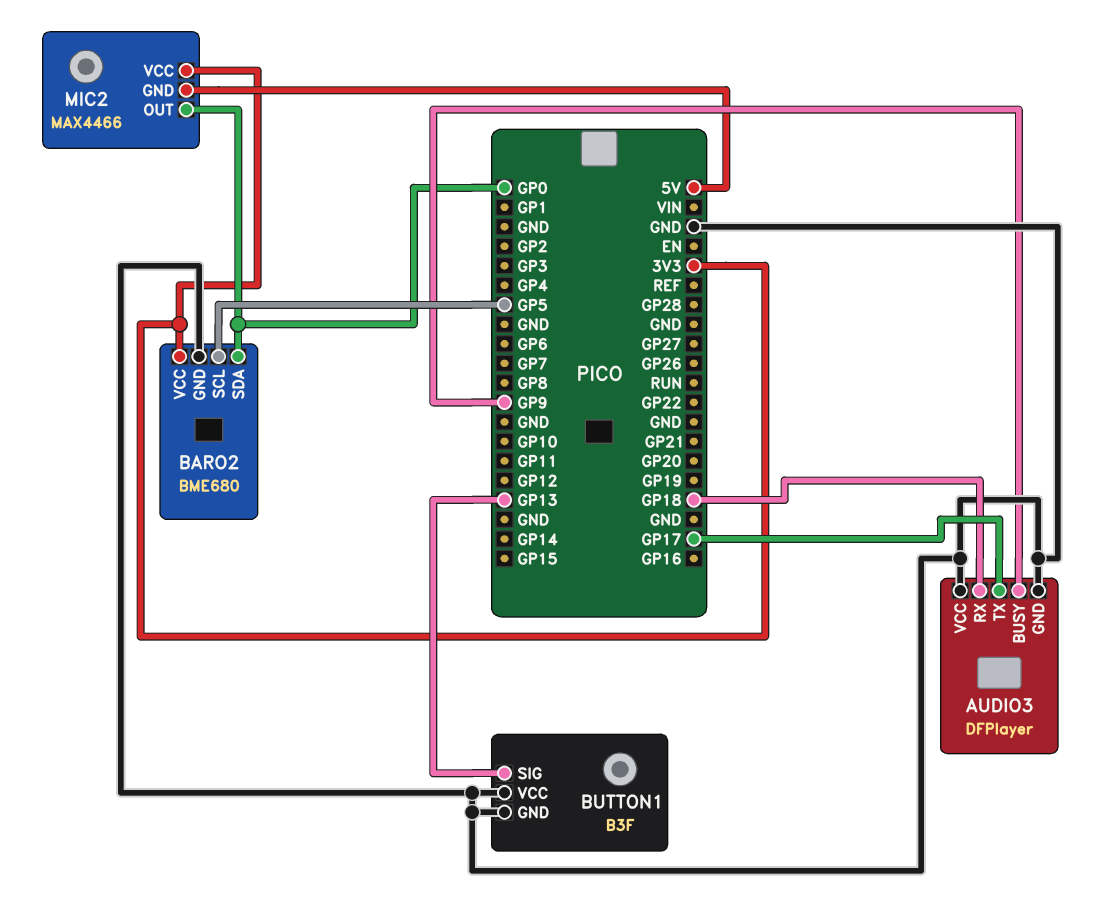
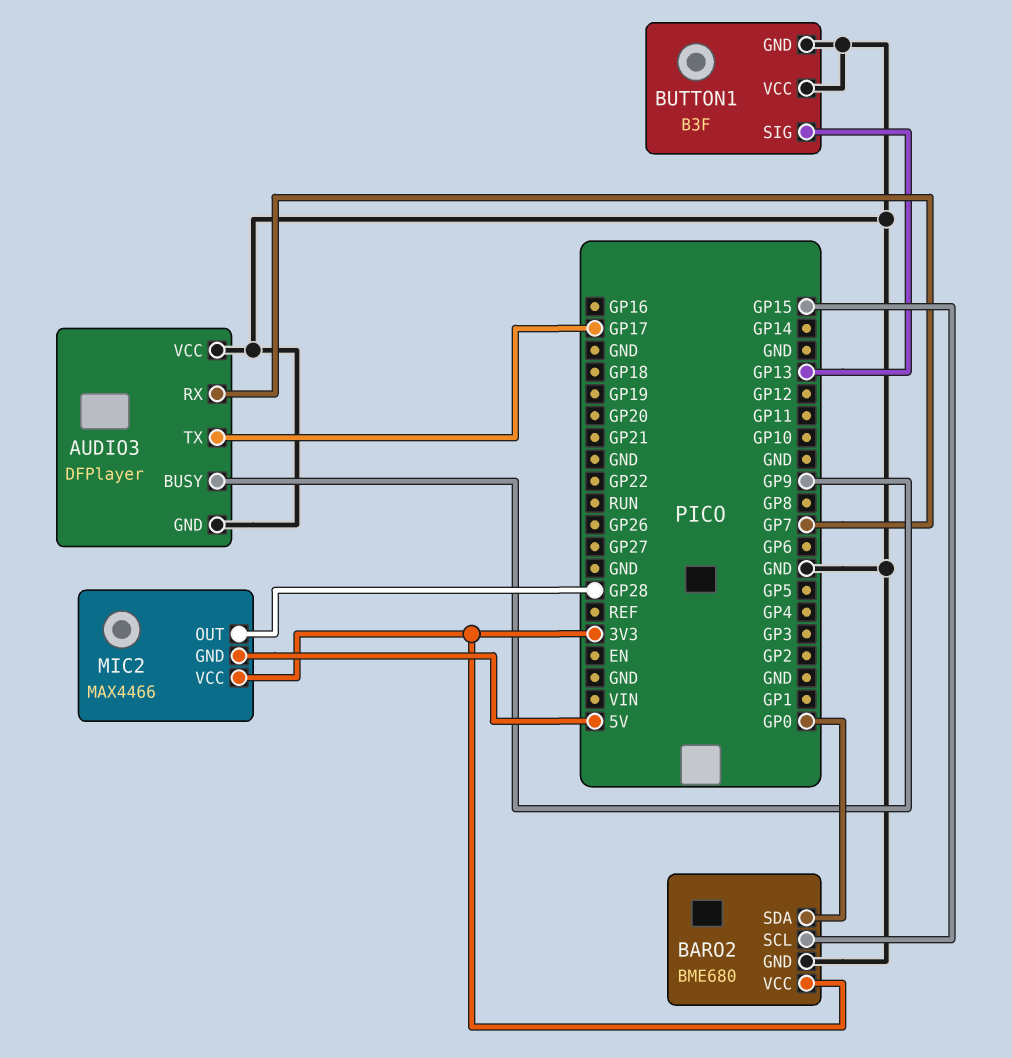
AUDIO3 pin RX: GP18 -> GP7
BARO2 pin SCL: GP5 -> GP15
MIC2 pin OUT: GP0 -> GP28

